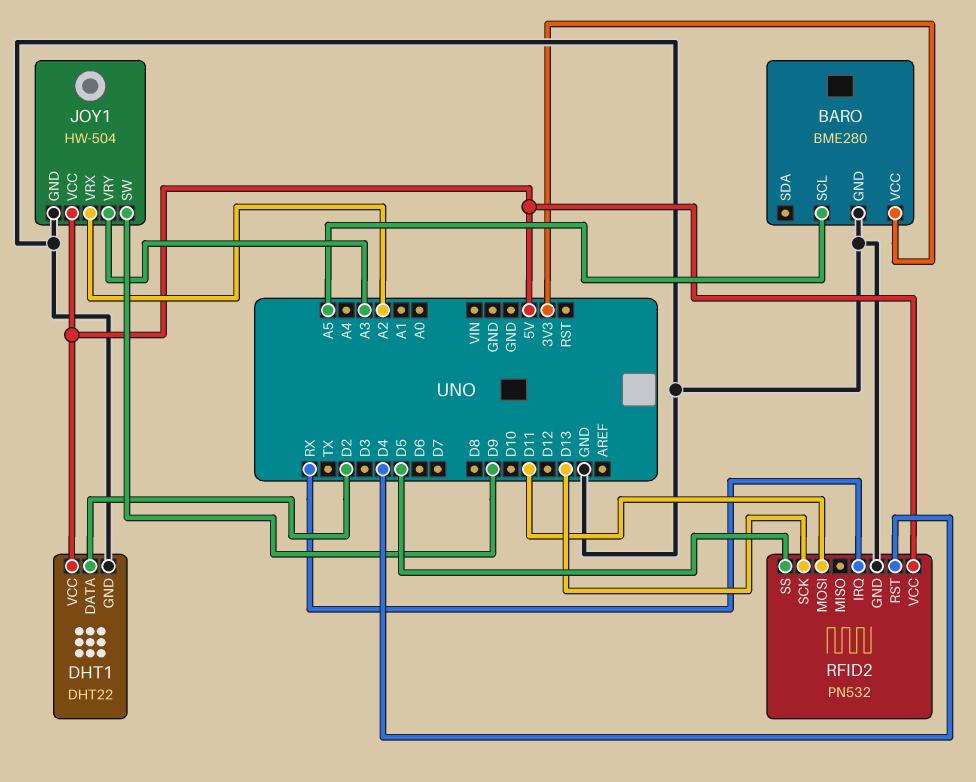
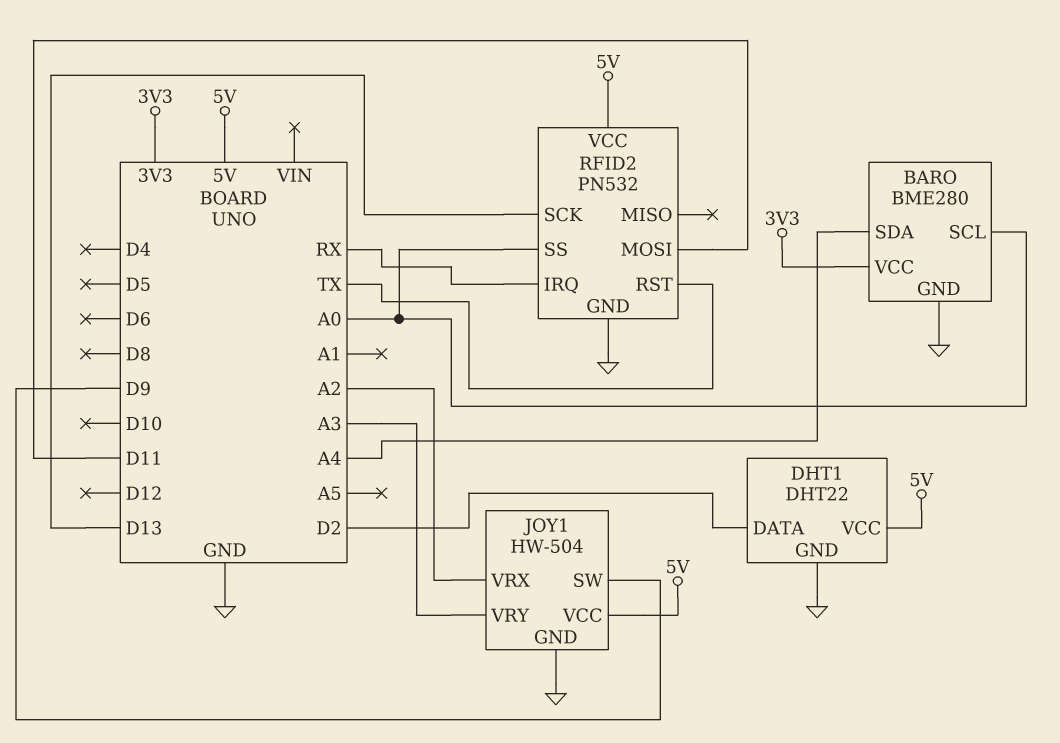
BARO pin SCL: A5 -> A0
BARO pin SDA: none -> A4
RFID2 pin RST: D4 -> TX
RFID2 pin SS: D5 -> A0

